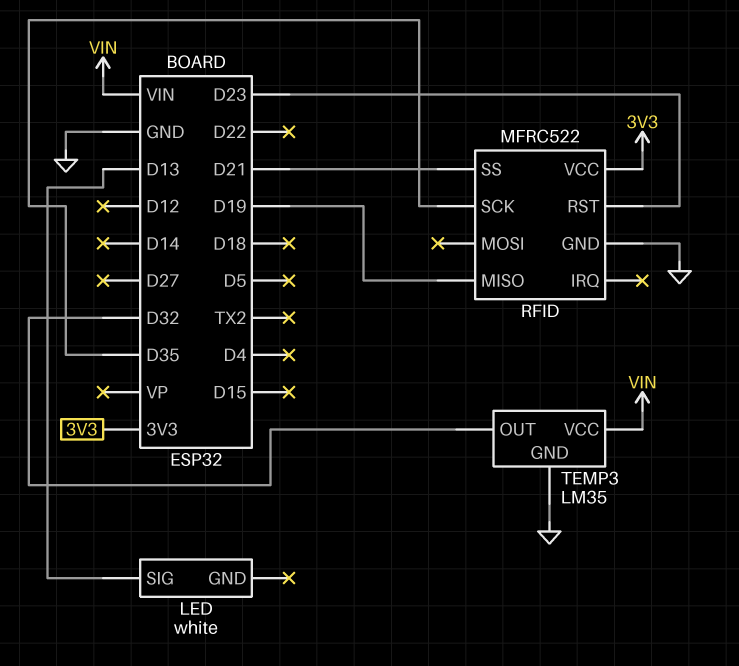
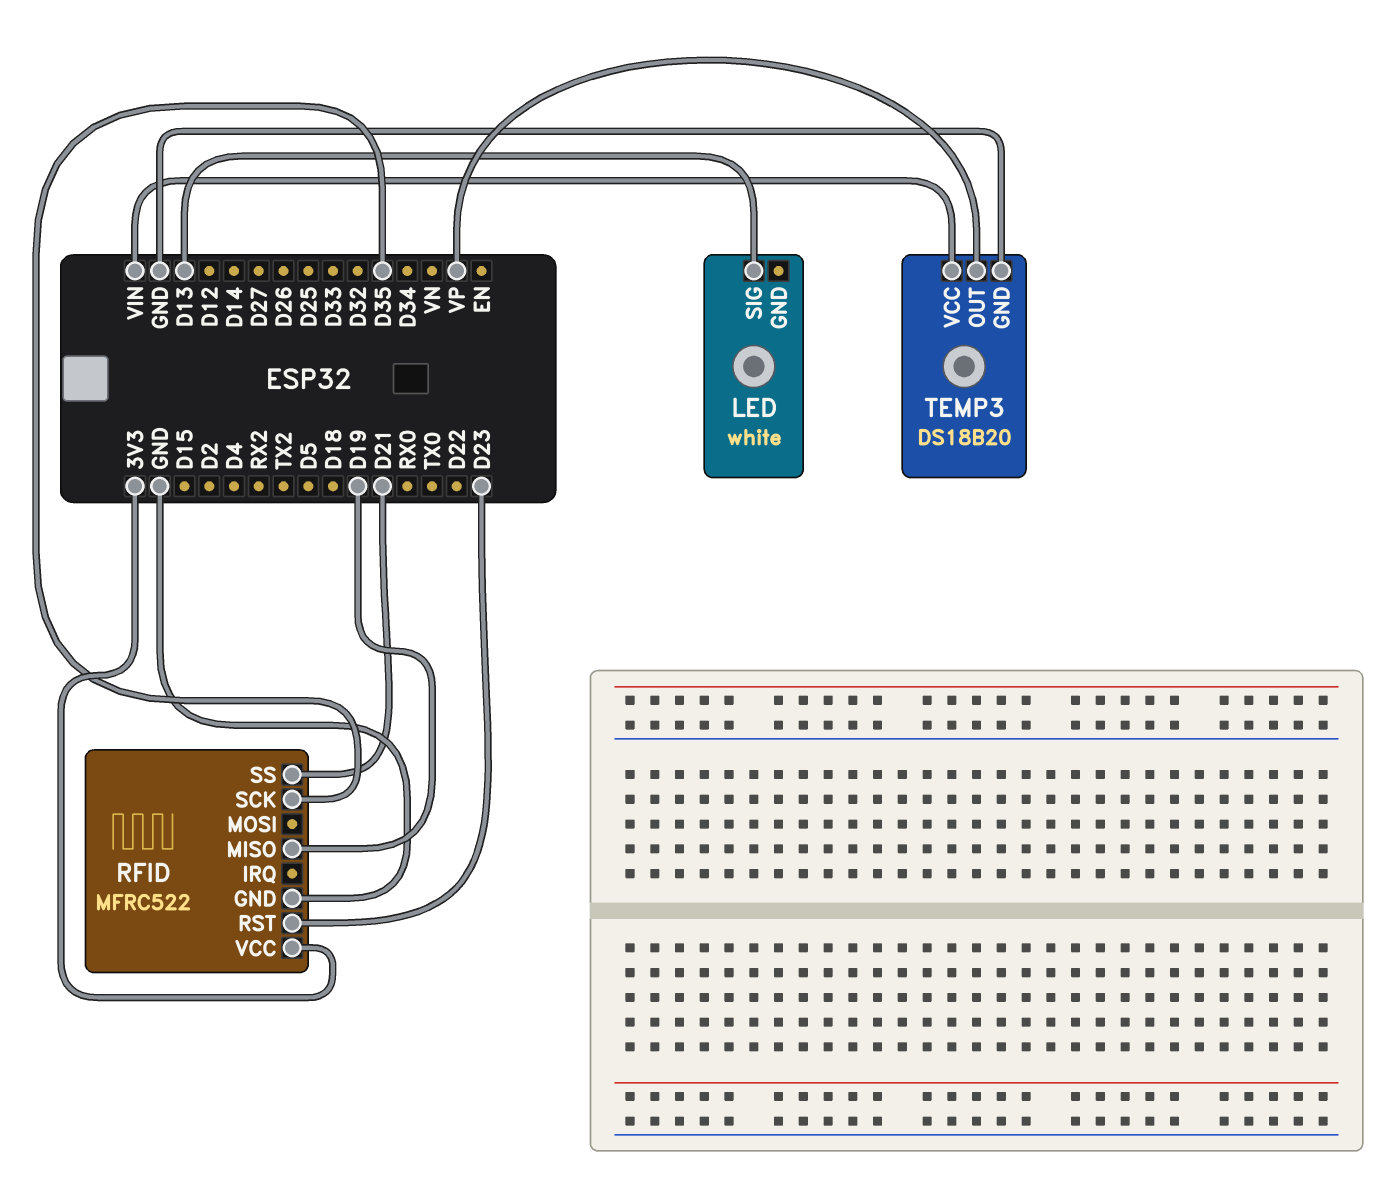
TEMP3: LM35 -> DS18B20
TEMP3 pin OUT: D32 -> VP

